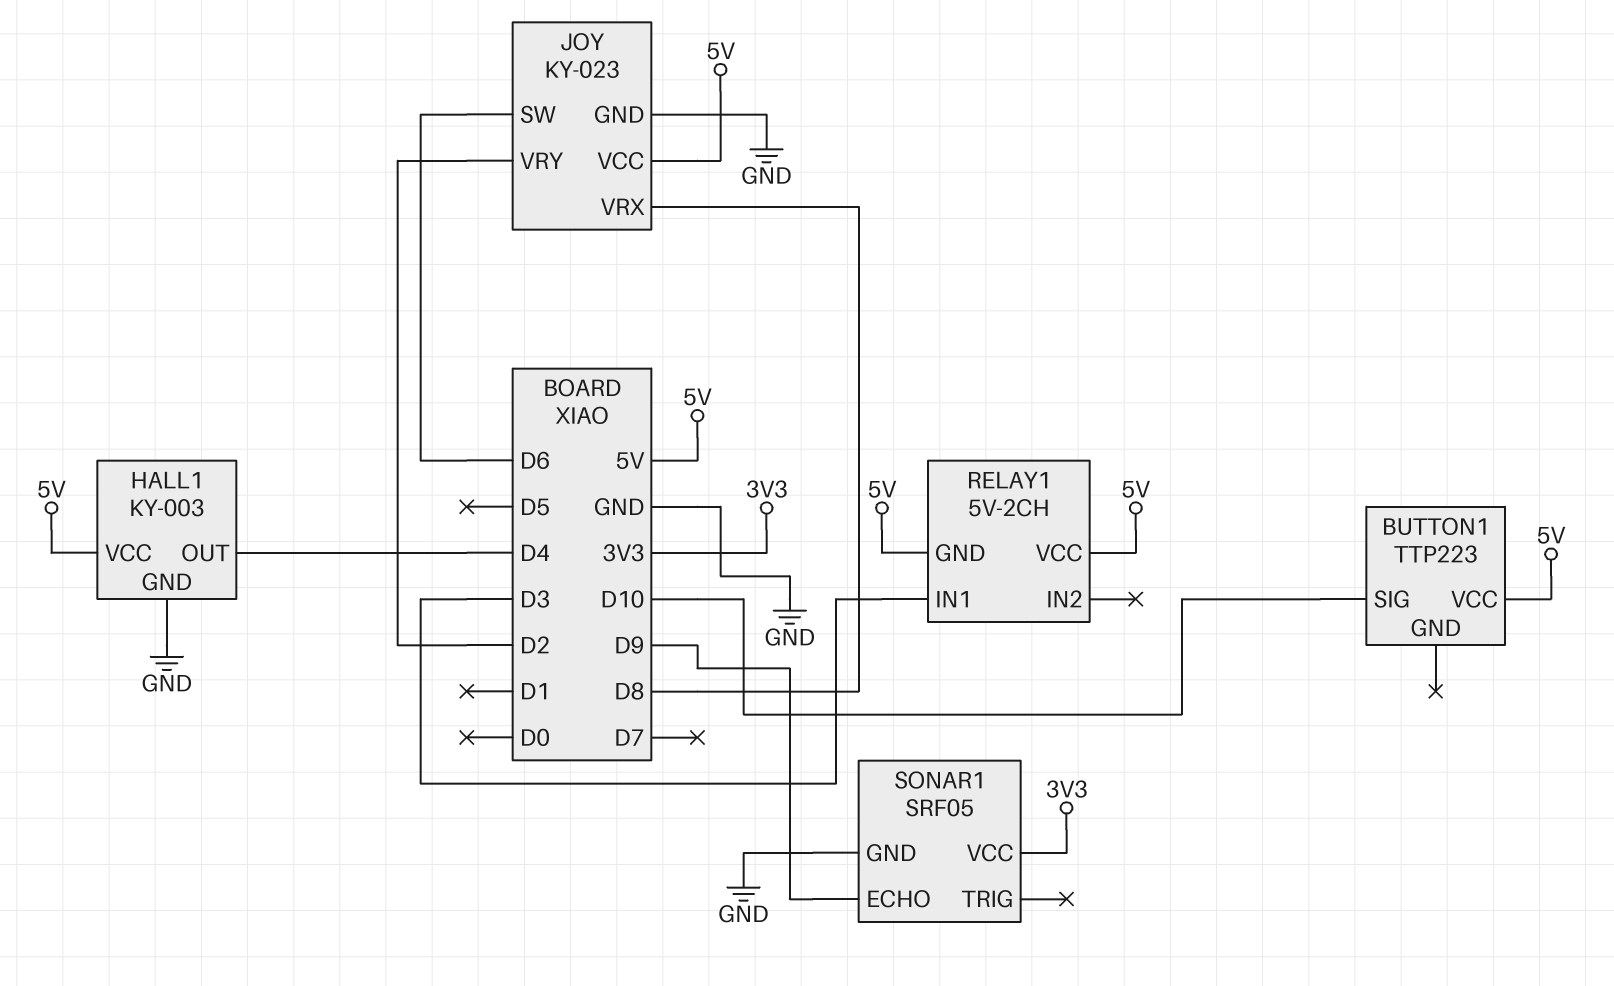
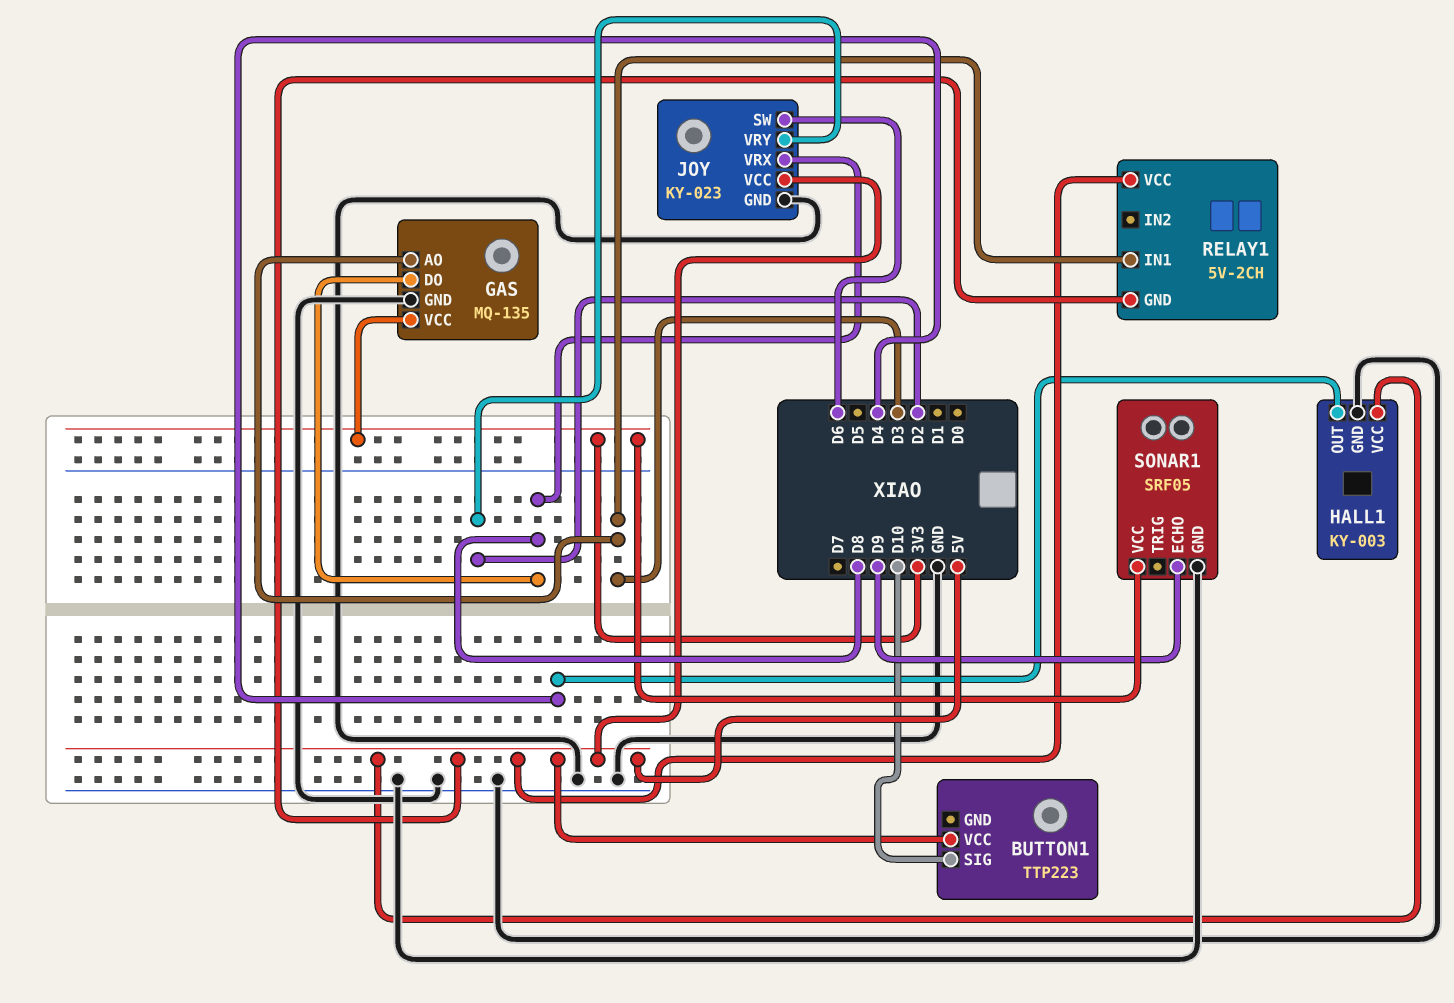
GAS: none -> MQ-135
GAS pin AO: none -> D3
GAS pin DO: none -> D8
GAS pin GND: none -> GND
GAS pin VCC: none -> 3V3

